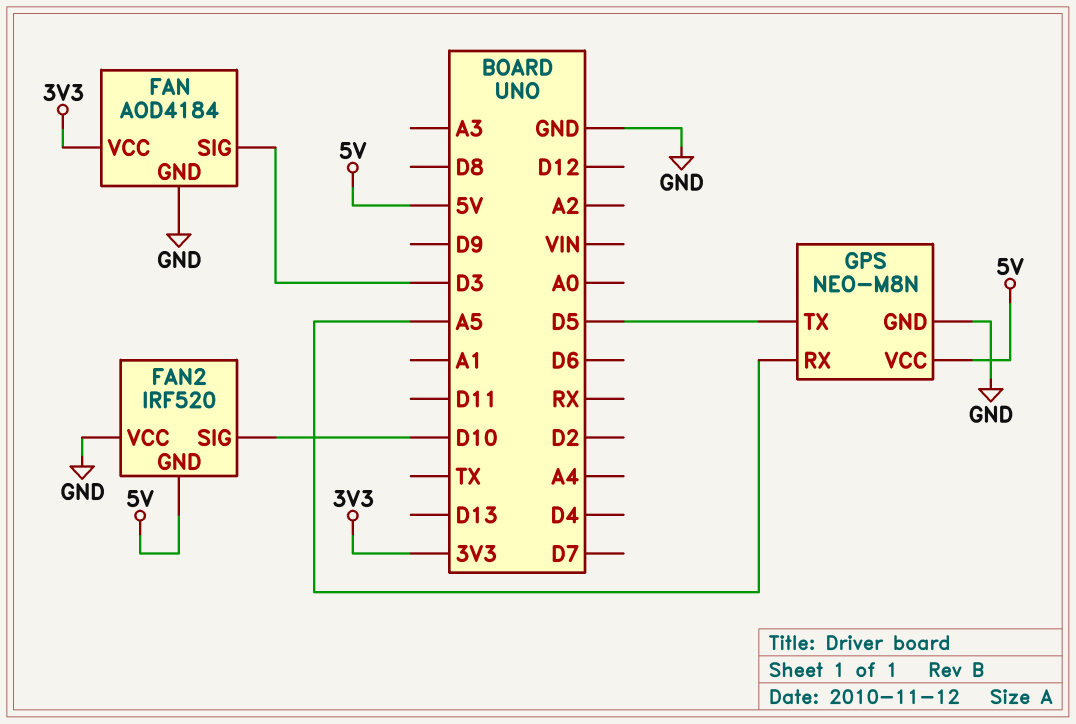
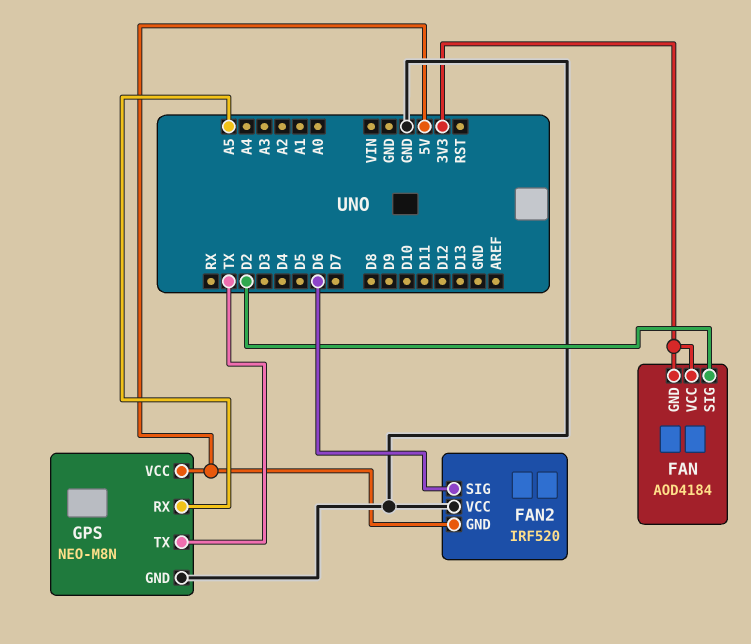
FAN pin GND: GND -> 3V3
FAN pin SIG: D3 -> D2
FAN2 pin SIG: D10 -> D6
GPS pin TX: D5 -> TX

